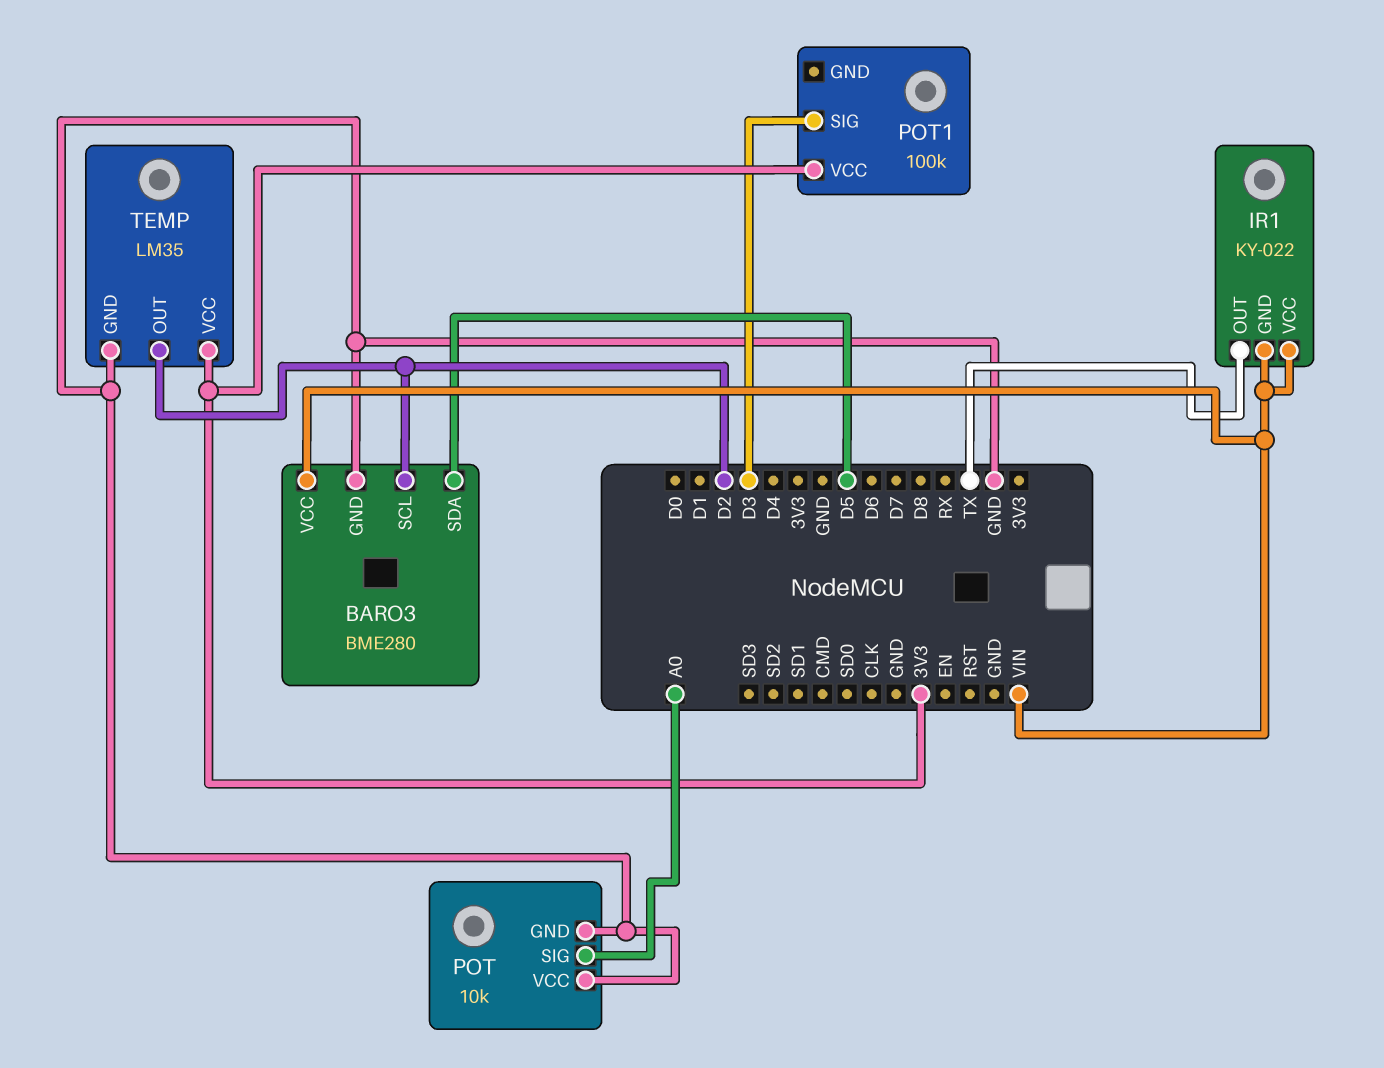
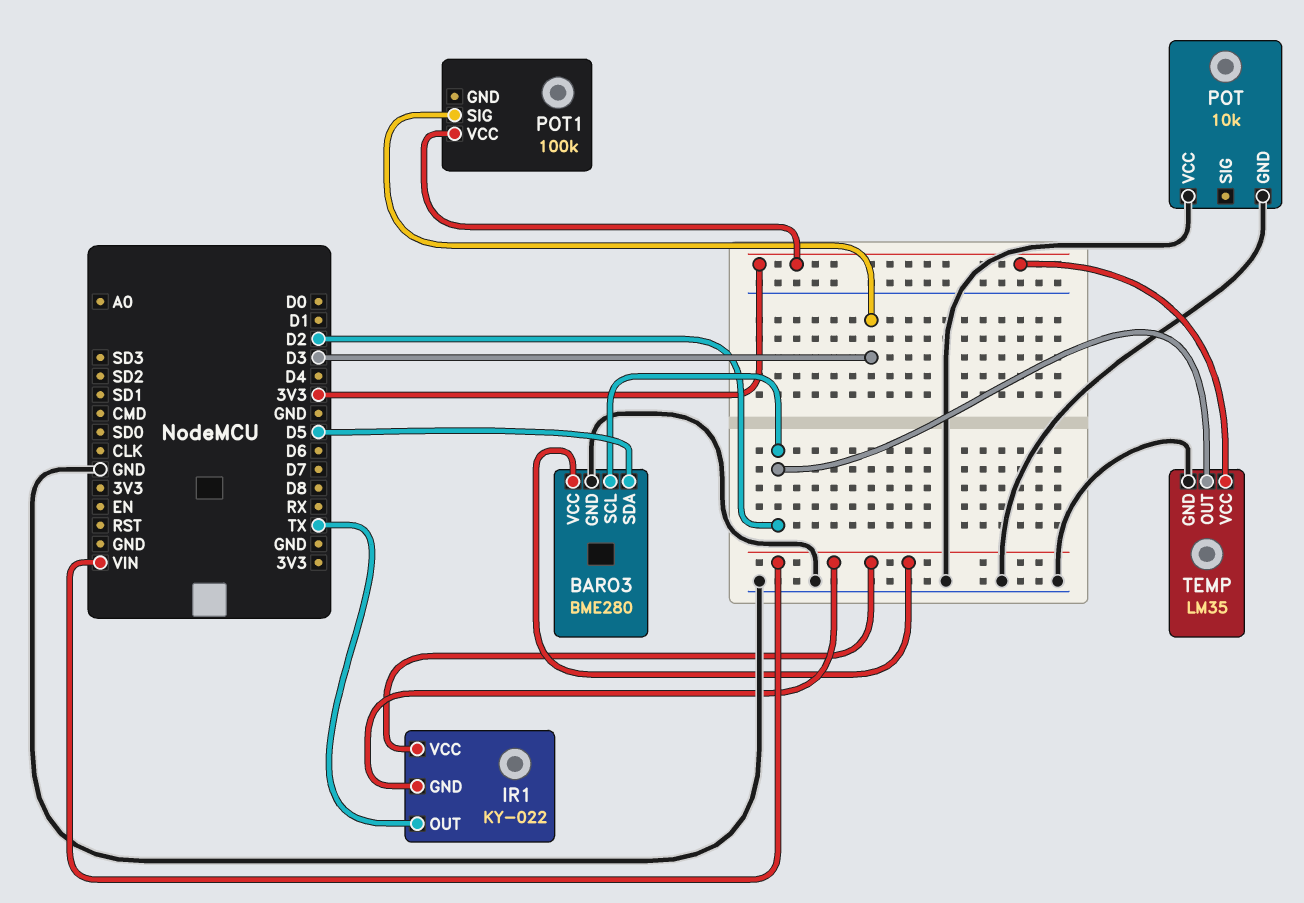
POT pin SIG: A0 -> none

